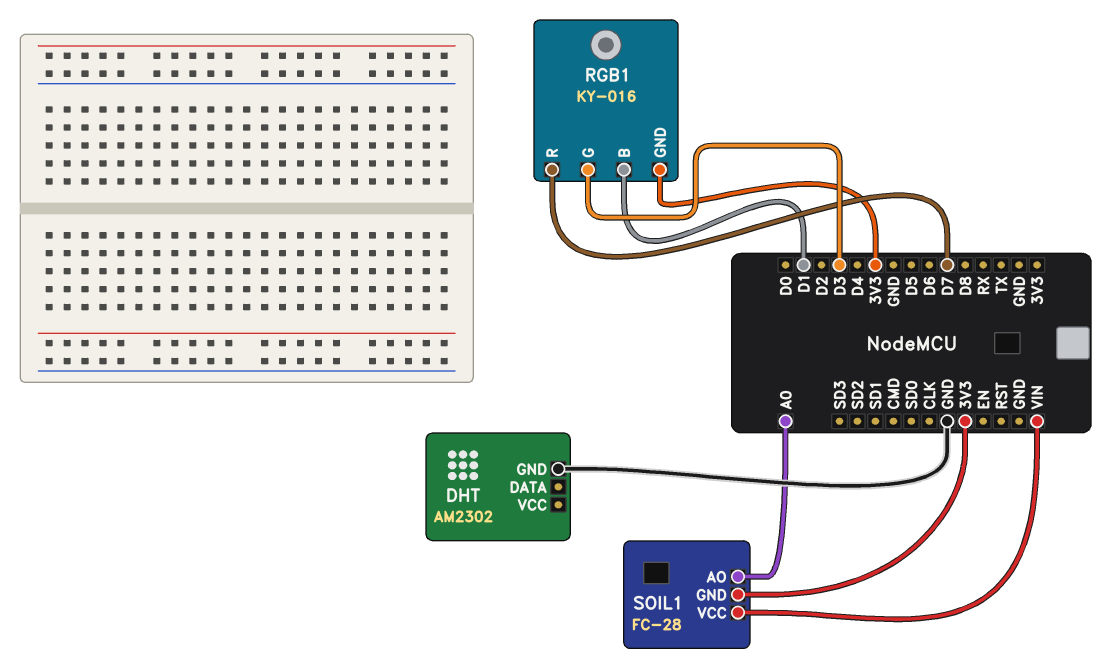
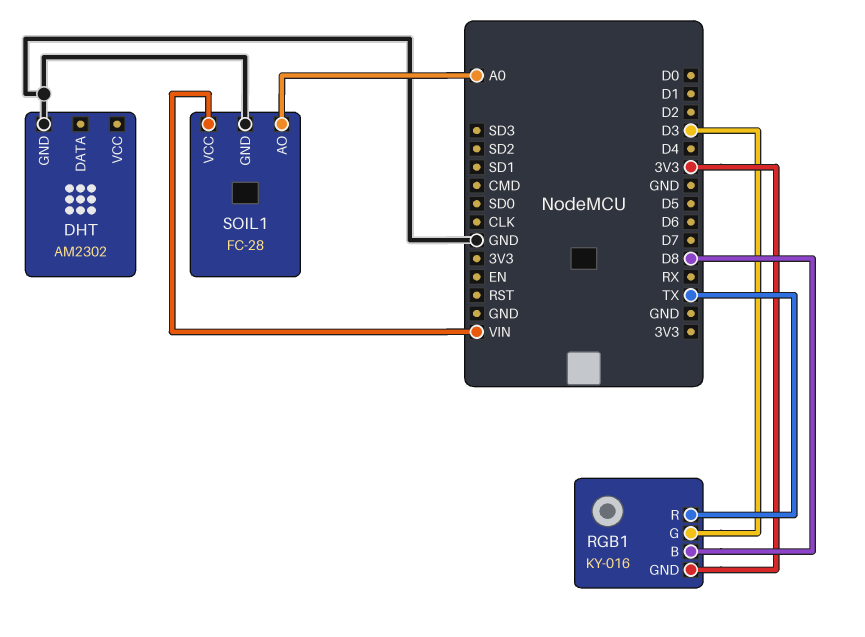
RGB1 pin B: D1 -> D8
RGB1 pin R: D7 -> TX
SOIL1 pin GND: 3V3 -> GND

